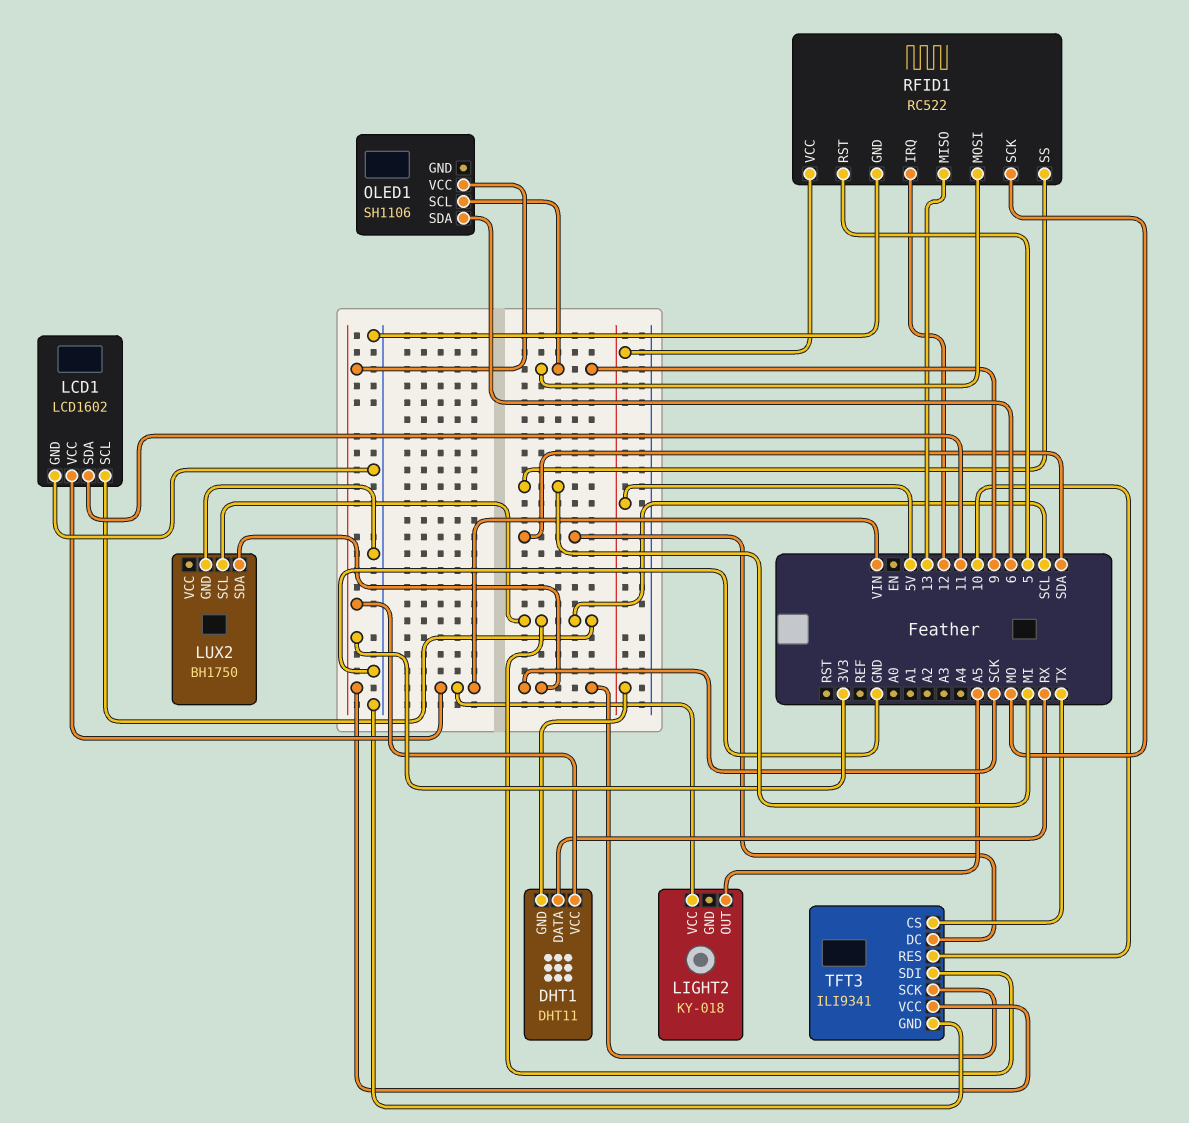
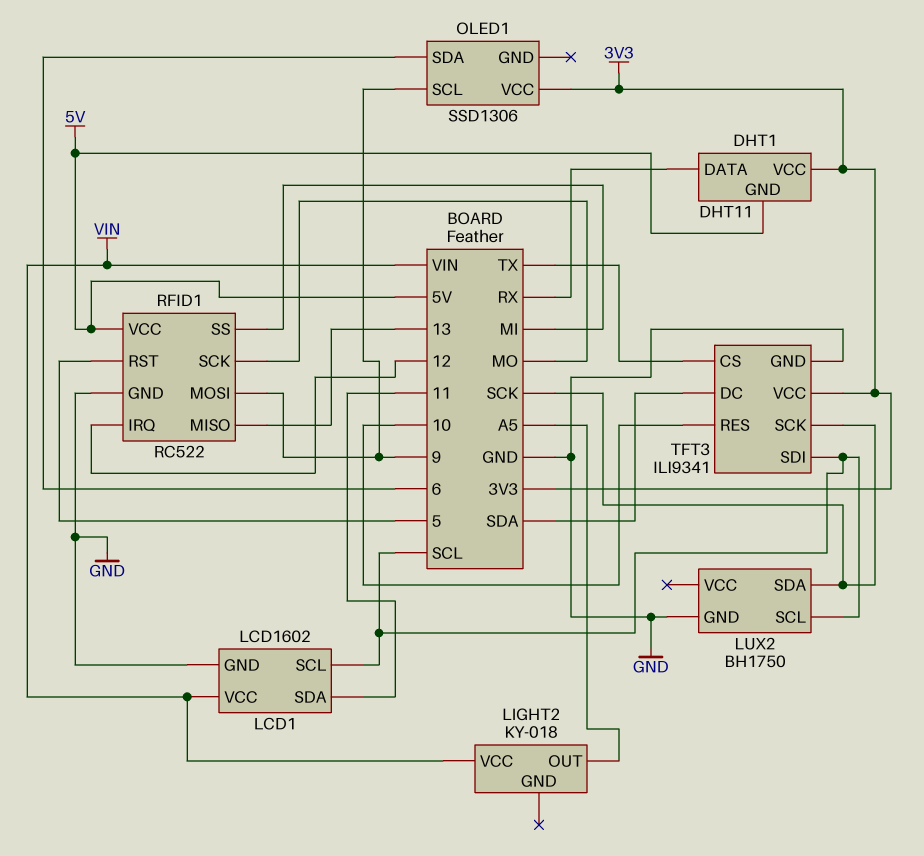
OLED1: SH1106 -> SSD1306

